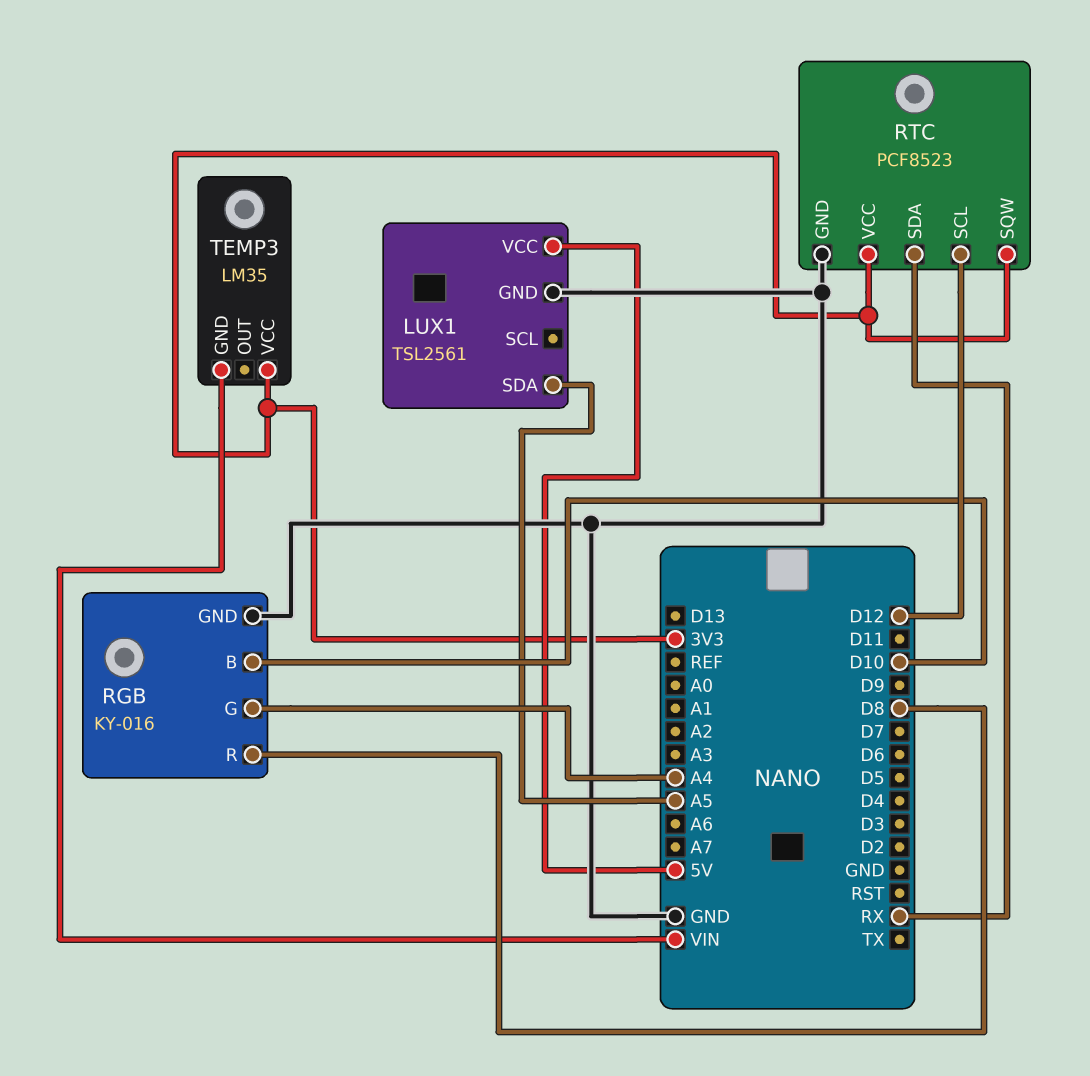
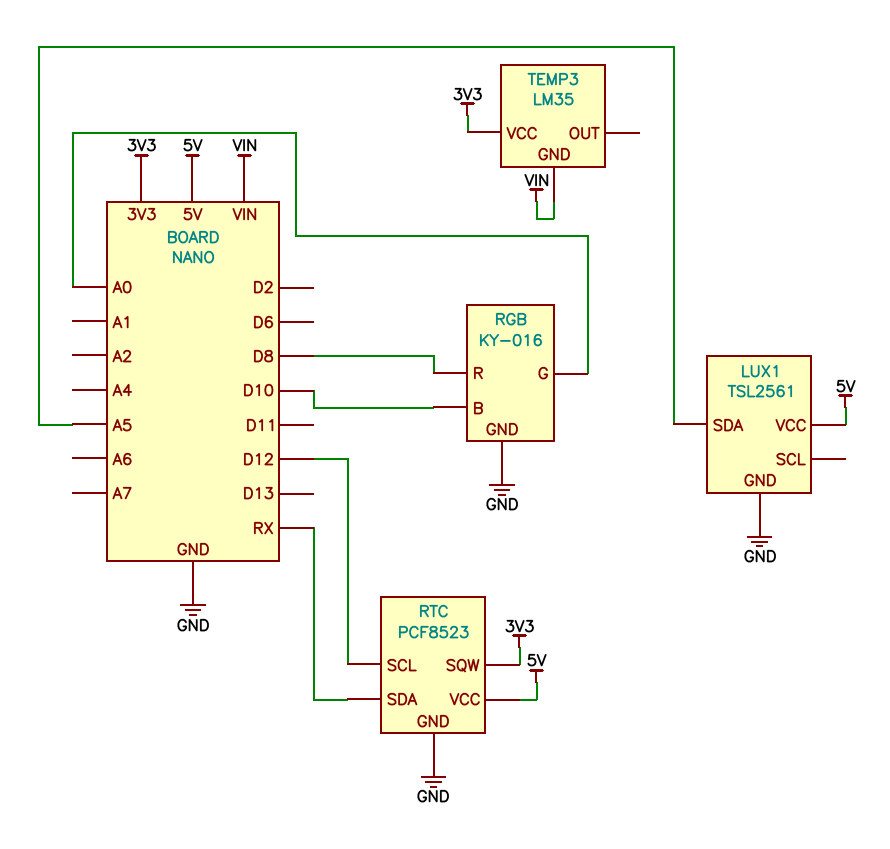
RGB pin G: A4 -> A0
RTC pin VCC: 3V3 -> 5V

